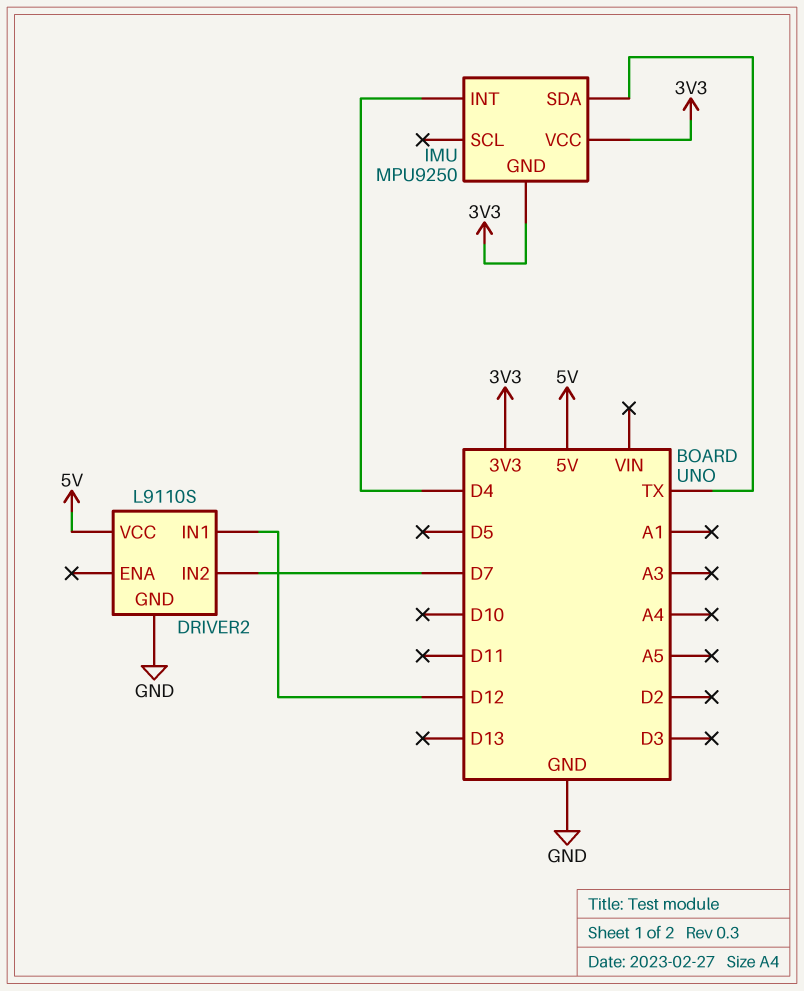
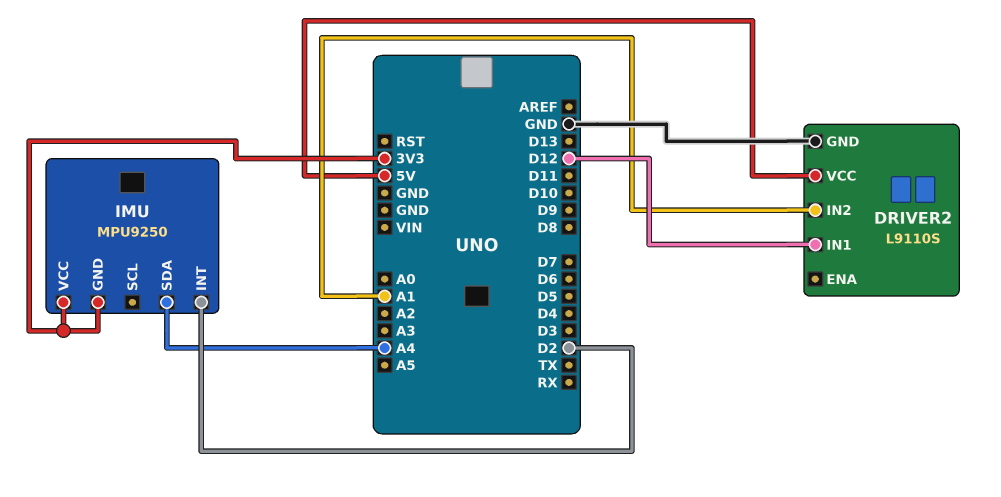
DRIVER2 pin IN2: D7 -> A1
IMU pin INT: D4 -> D2
IMU pin SDA: TX -> A4

